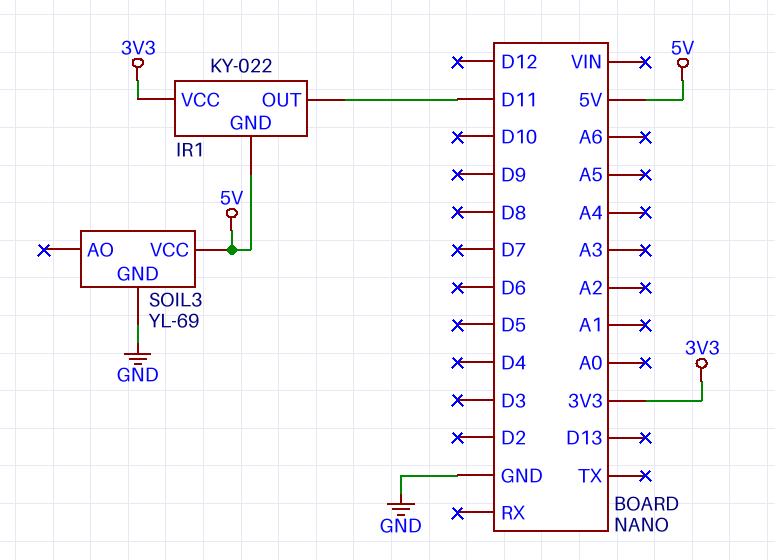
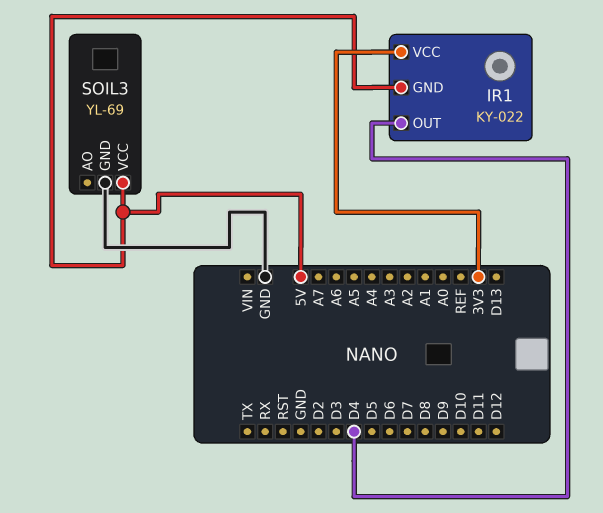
IR1 pin OUT: D11 -> D4

